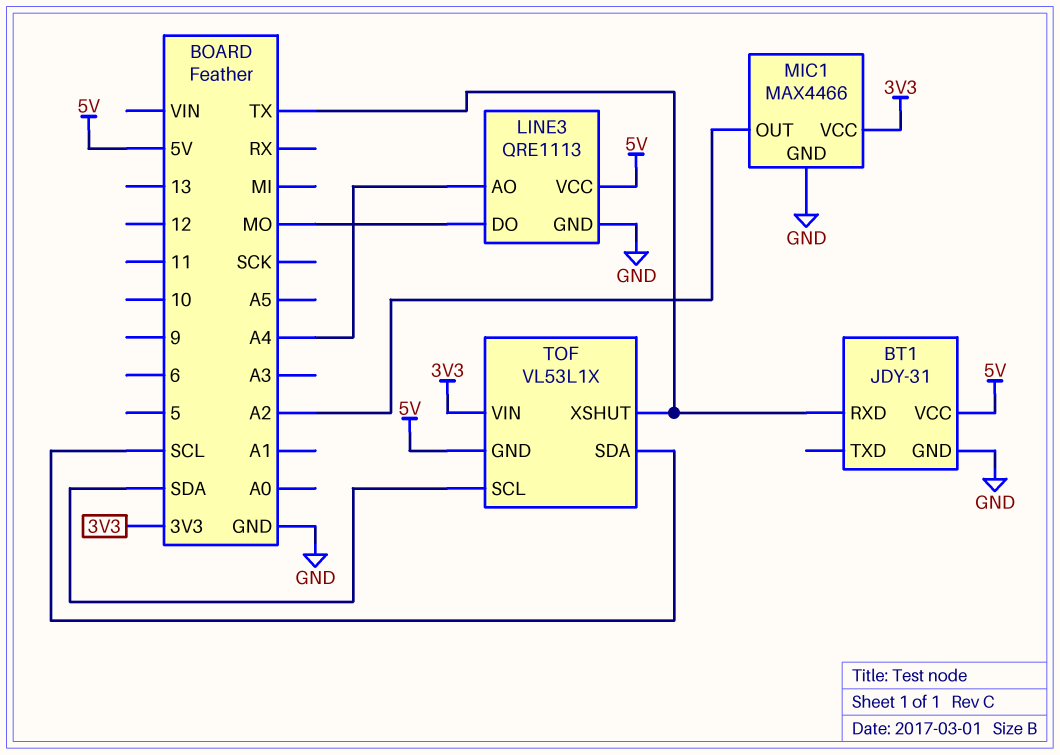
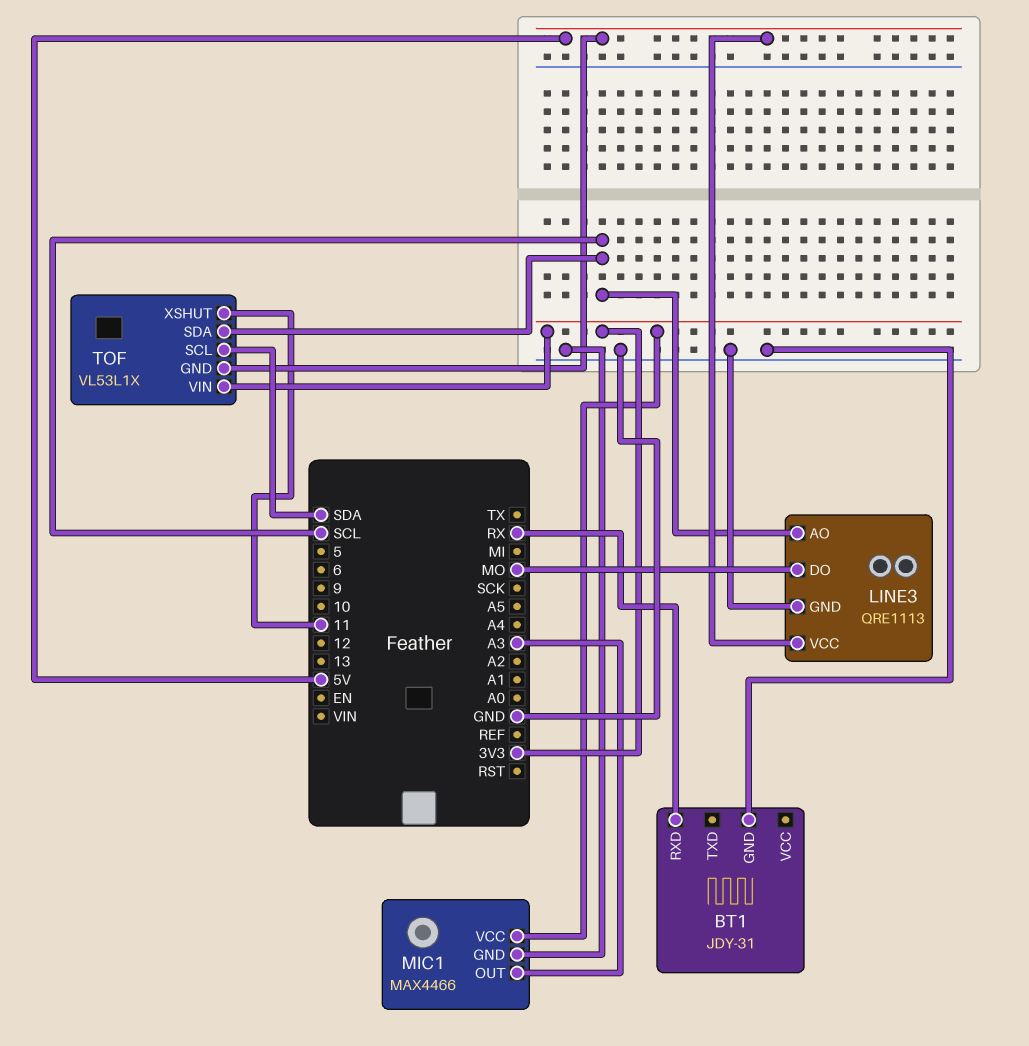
BT1 pin RXD: TX -> RX
BT1 pin VCC: 5V -> none
LINE3 pin AO: A4 -> SCL
MIC1 pin OUT: A2 -> A3
TOF pin XSHUT: TX -> 11

